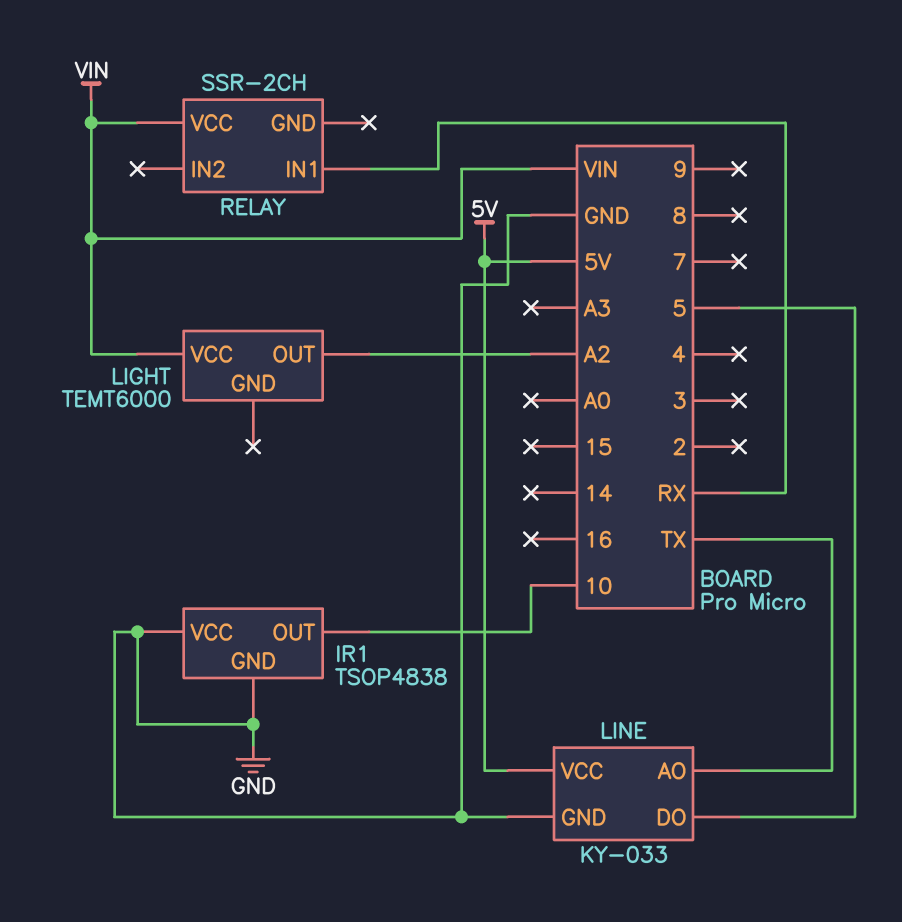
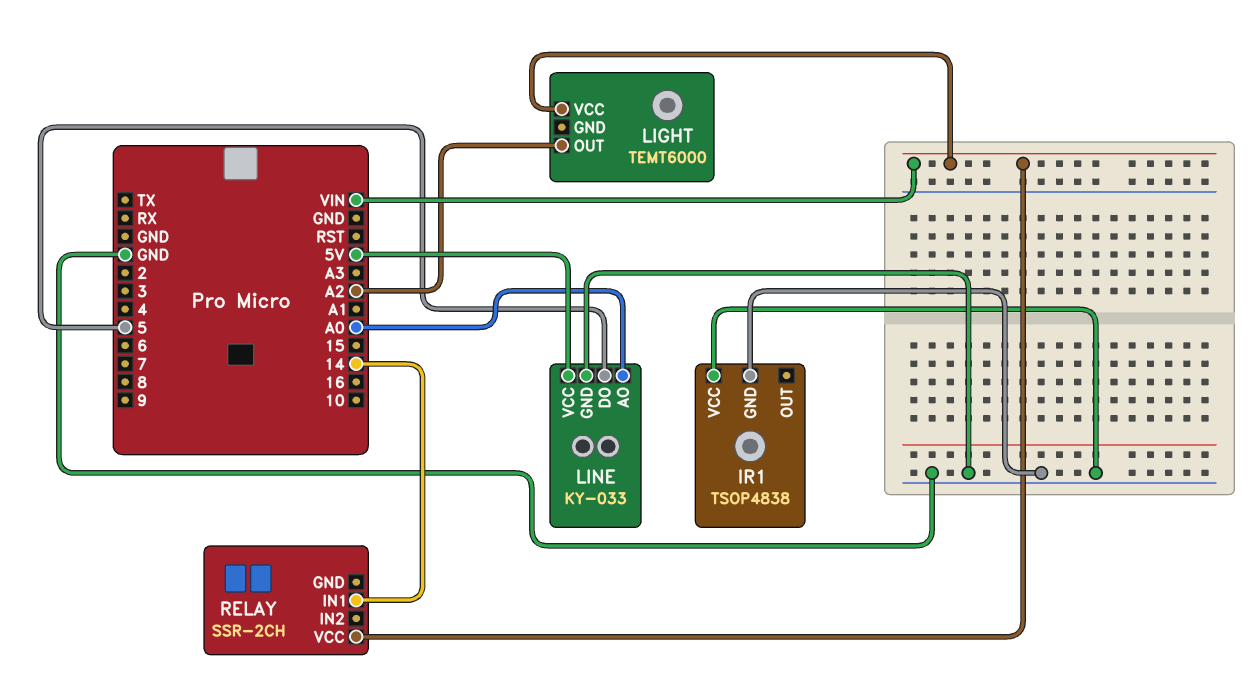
IR1 pin OUT: 10 -> none
LINE pin AO: TX -> A0
RELAY pin IN1: RX -> 14

